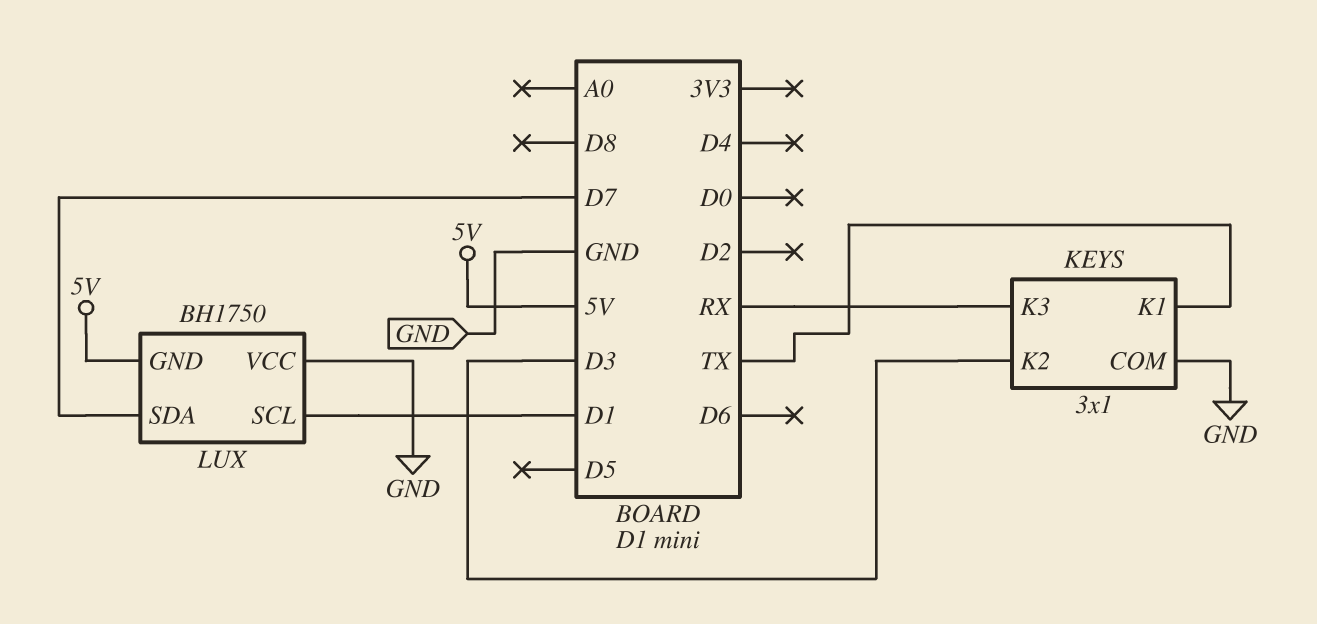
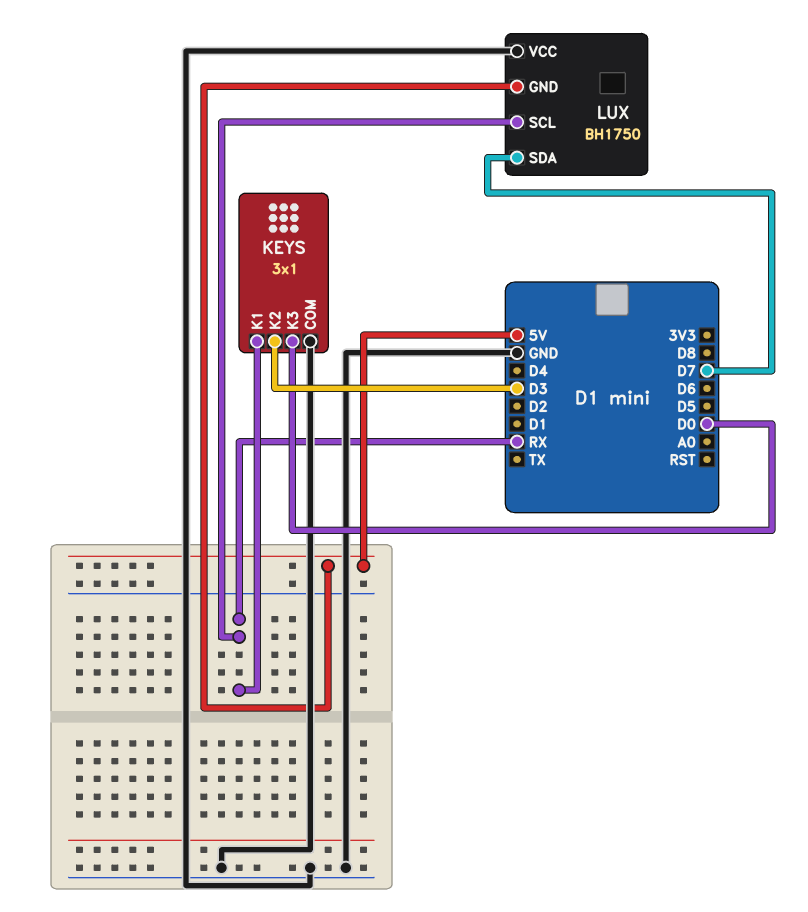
KEYS pin K1: TX -> RX
KEYS pin K3: RX -> D0
LUX pin SCL: D1 -> RX

